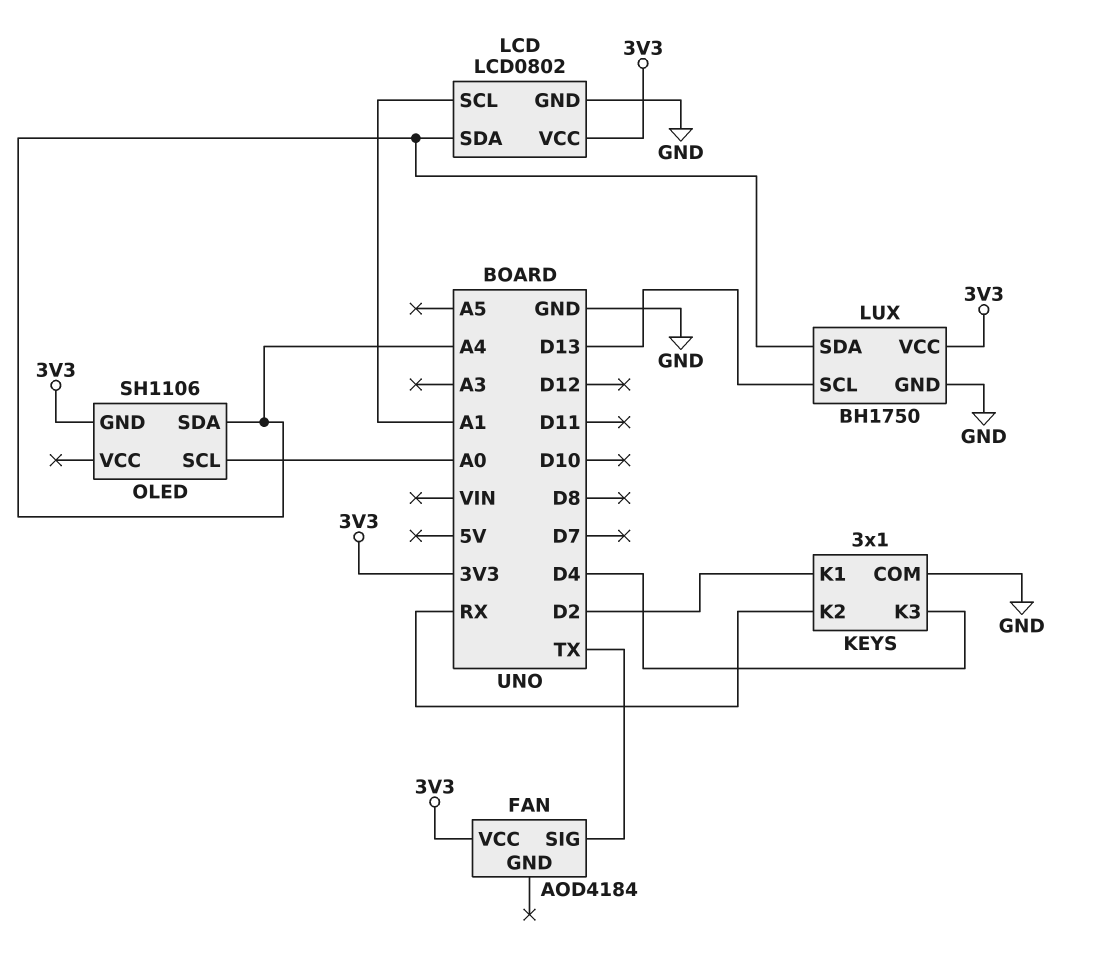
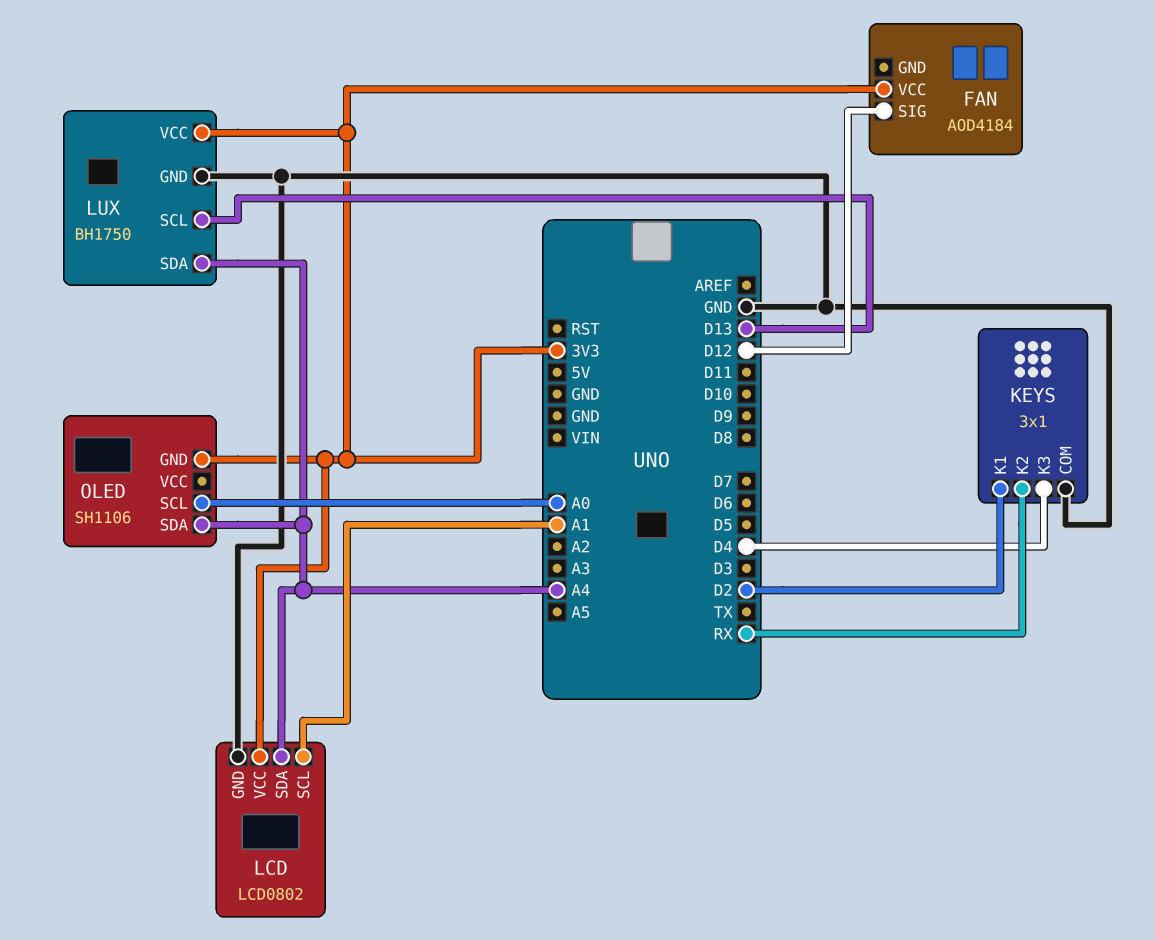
FAN pin SIG: TX -> D12

